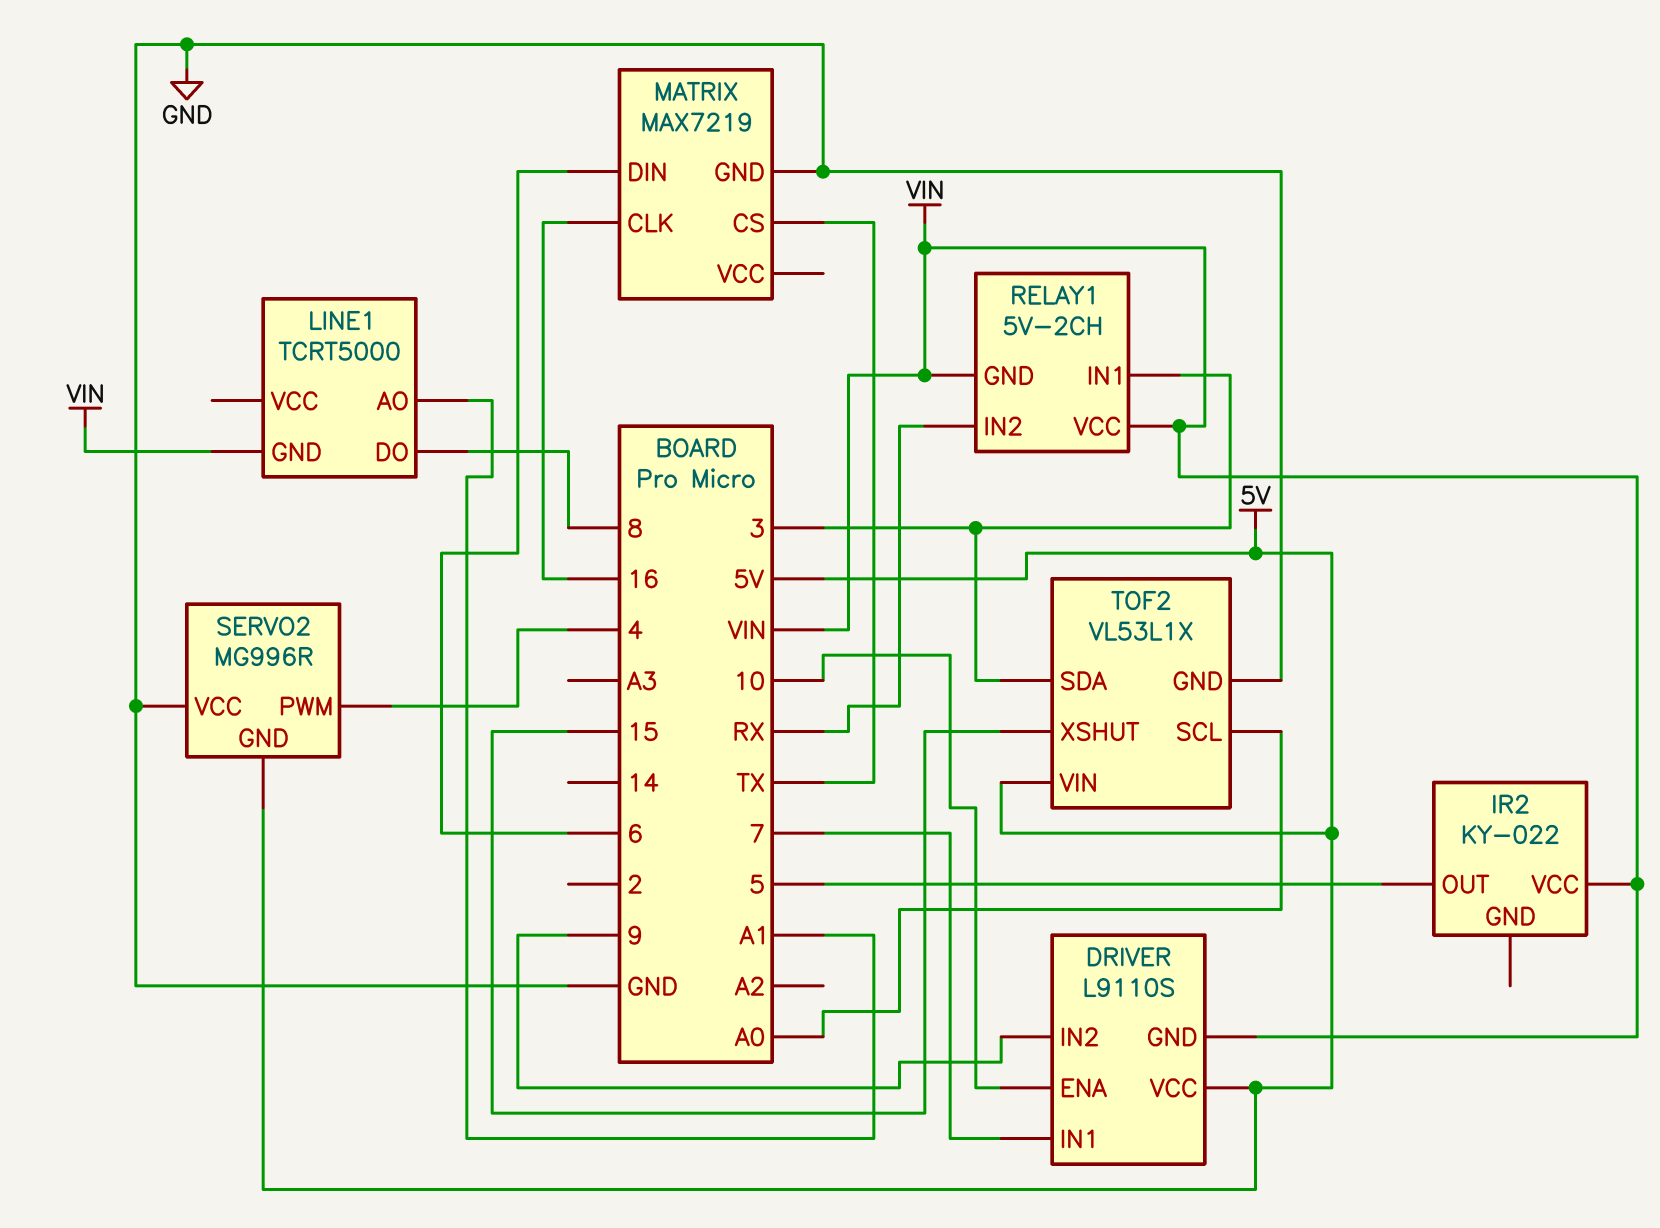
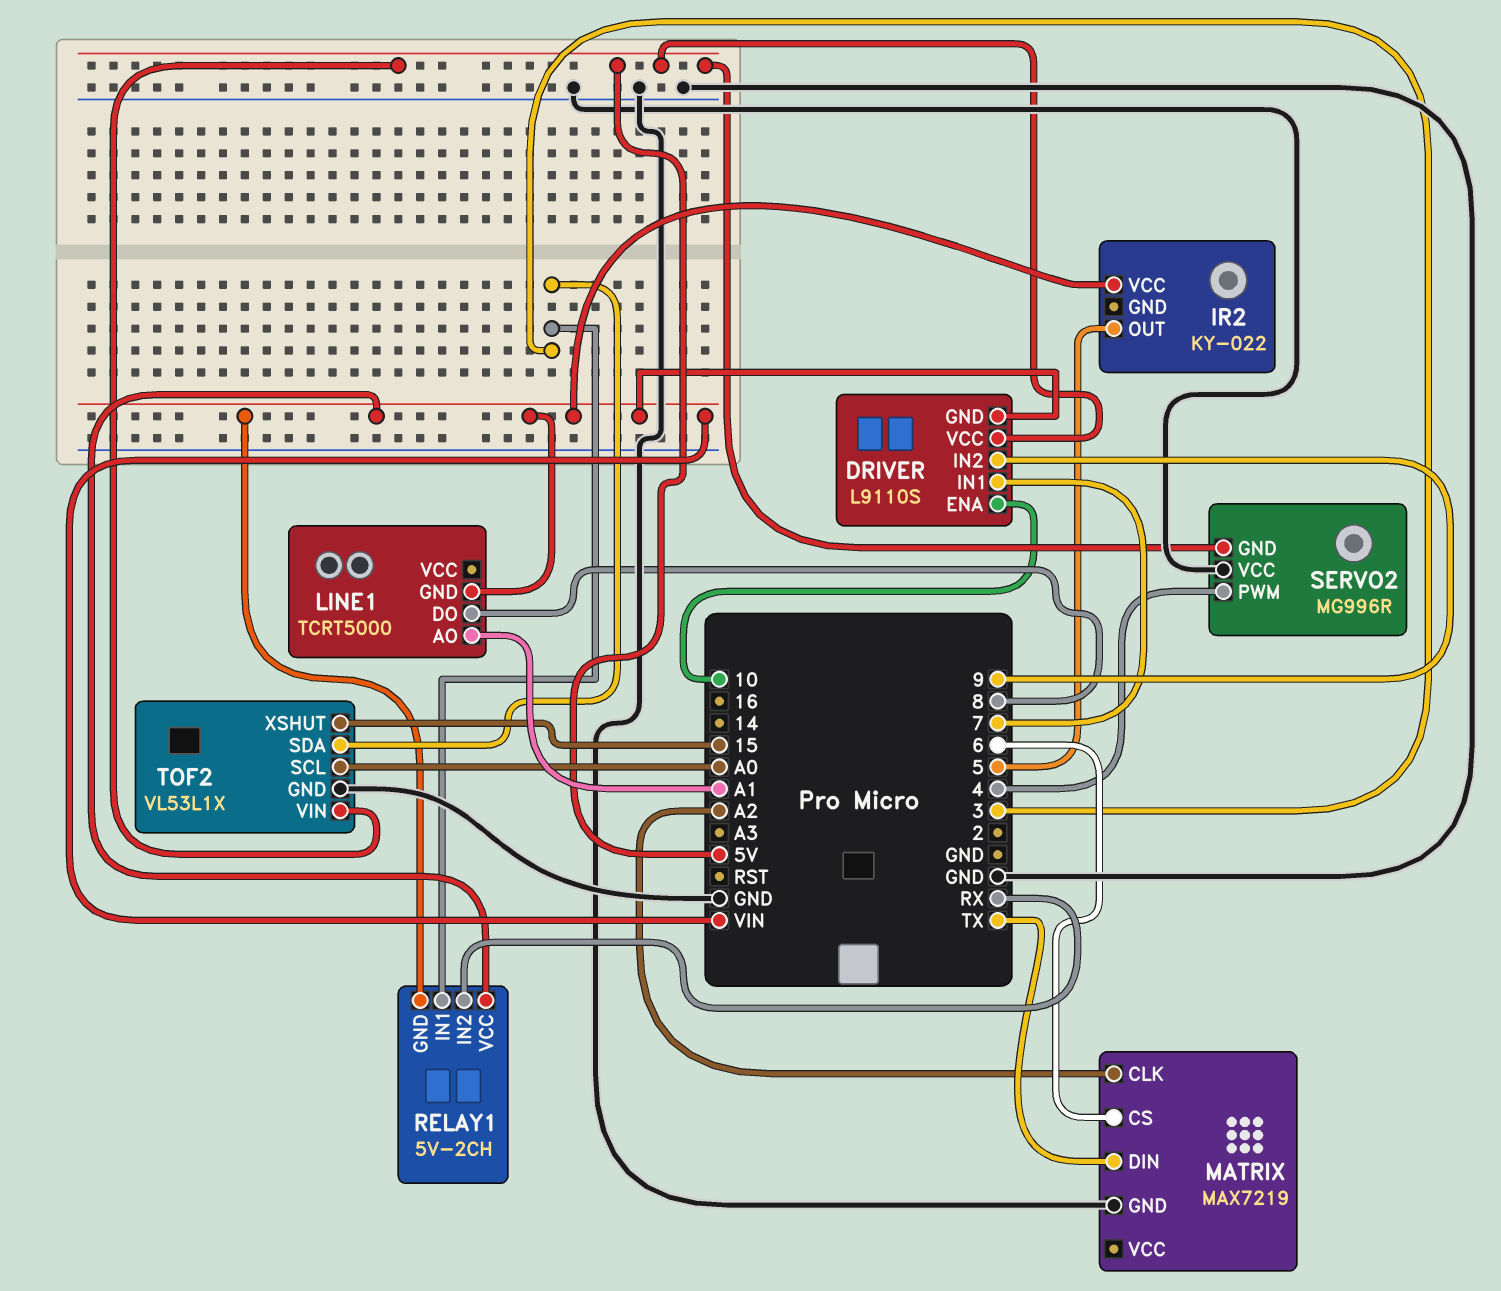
MATRIX pin CLK: 16 -> A2
MATRIX pin CS: TX -> 6
MATRIX pin DIN: 6 -> TX

